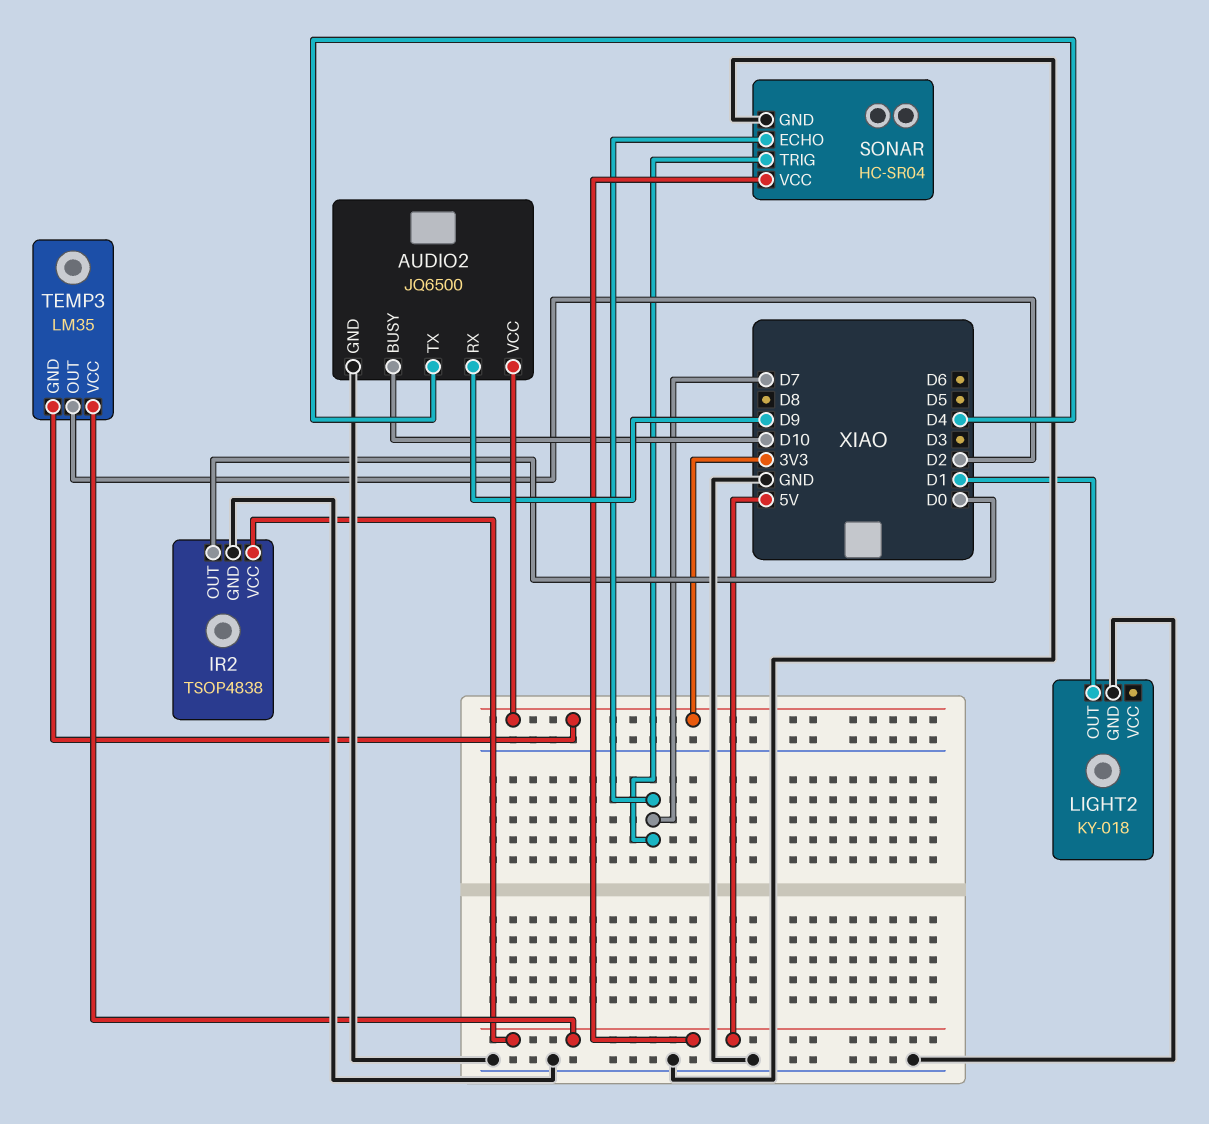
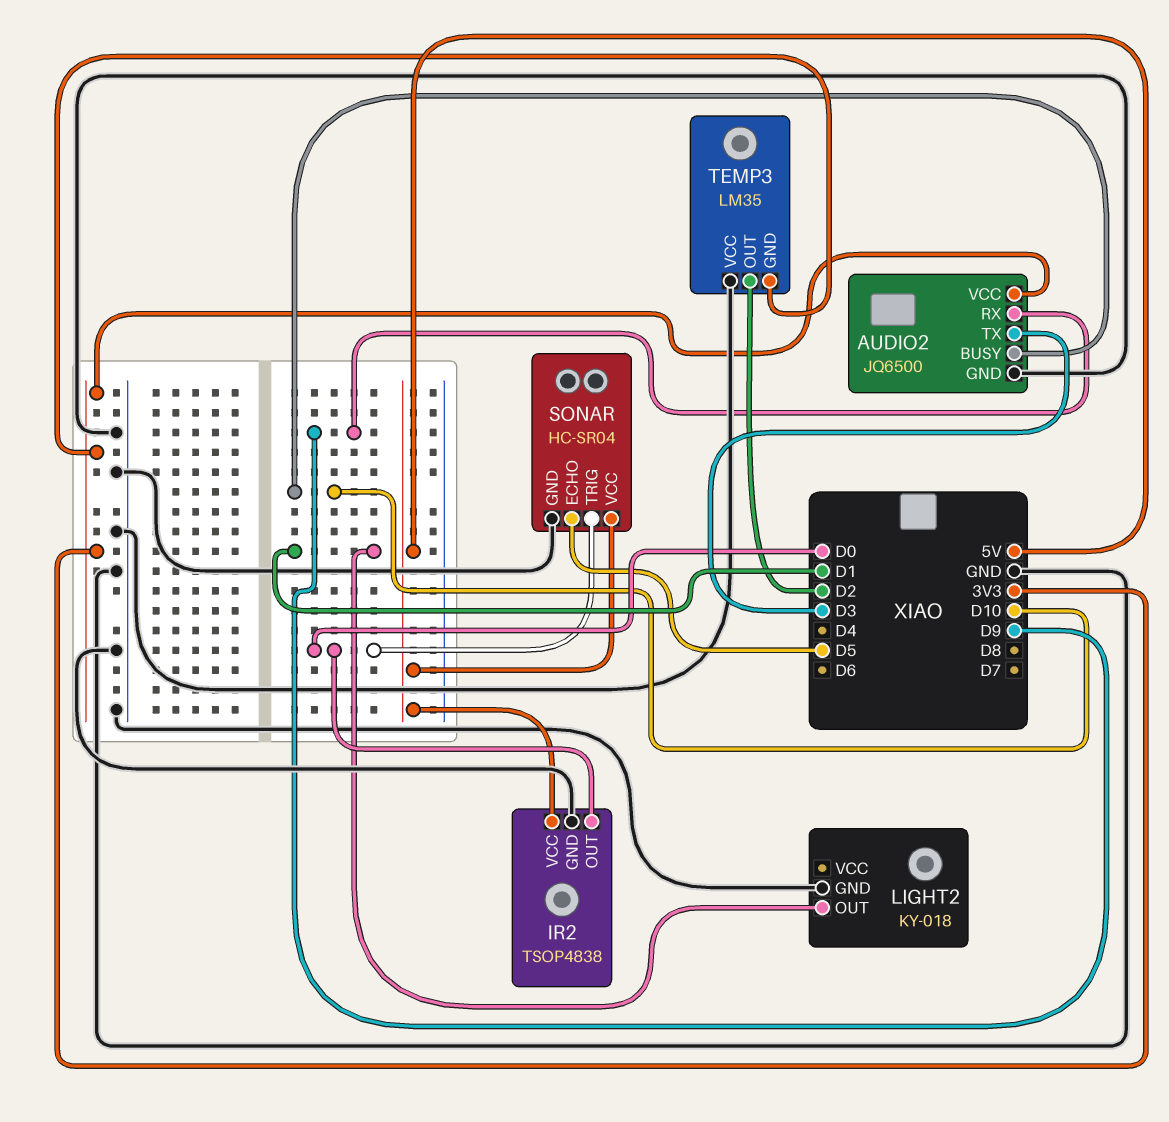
AUDIO2 pin TX: D4 -> D3
SONAR pin ECHO: D7 -> D5
SONAR pin TRIG: D7 -> D0
TEMP3 pin VCC: 5V -> GND

